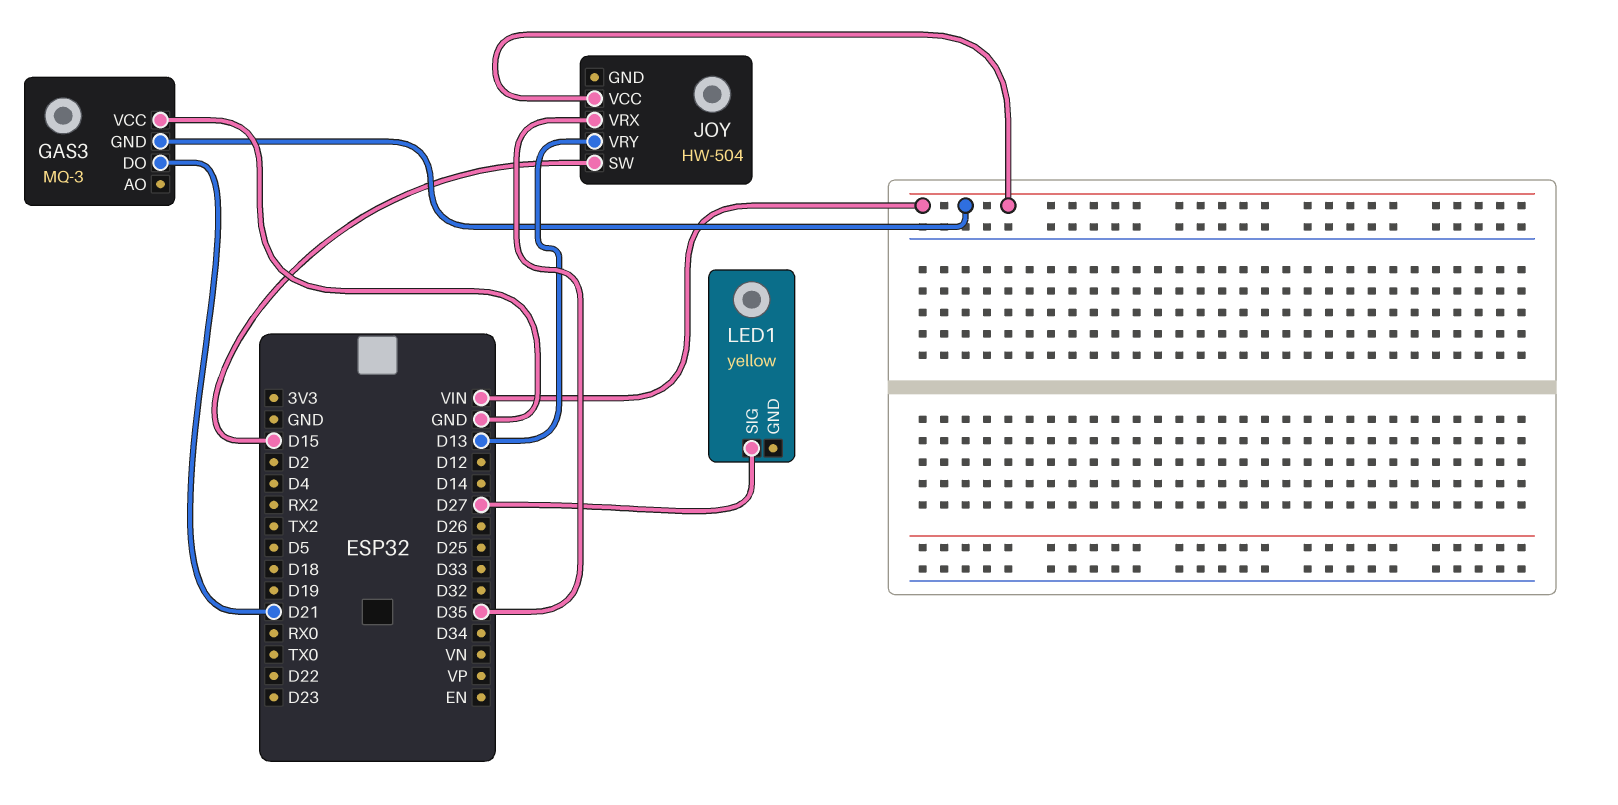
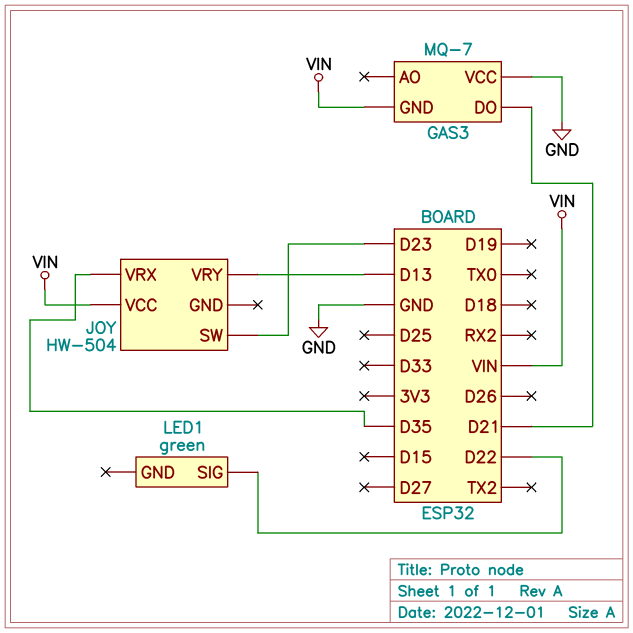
GAS3: MQ-3 -> MQ-7
JOY pin SW: D15 -> D23
LED1: yellow -> green
LED1 pin SIG: D27 -> D22

